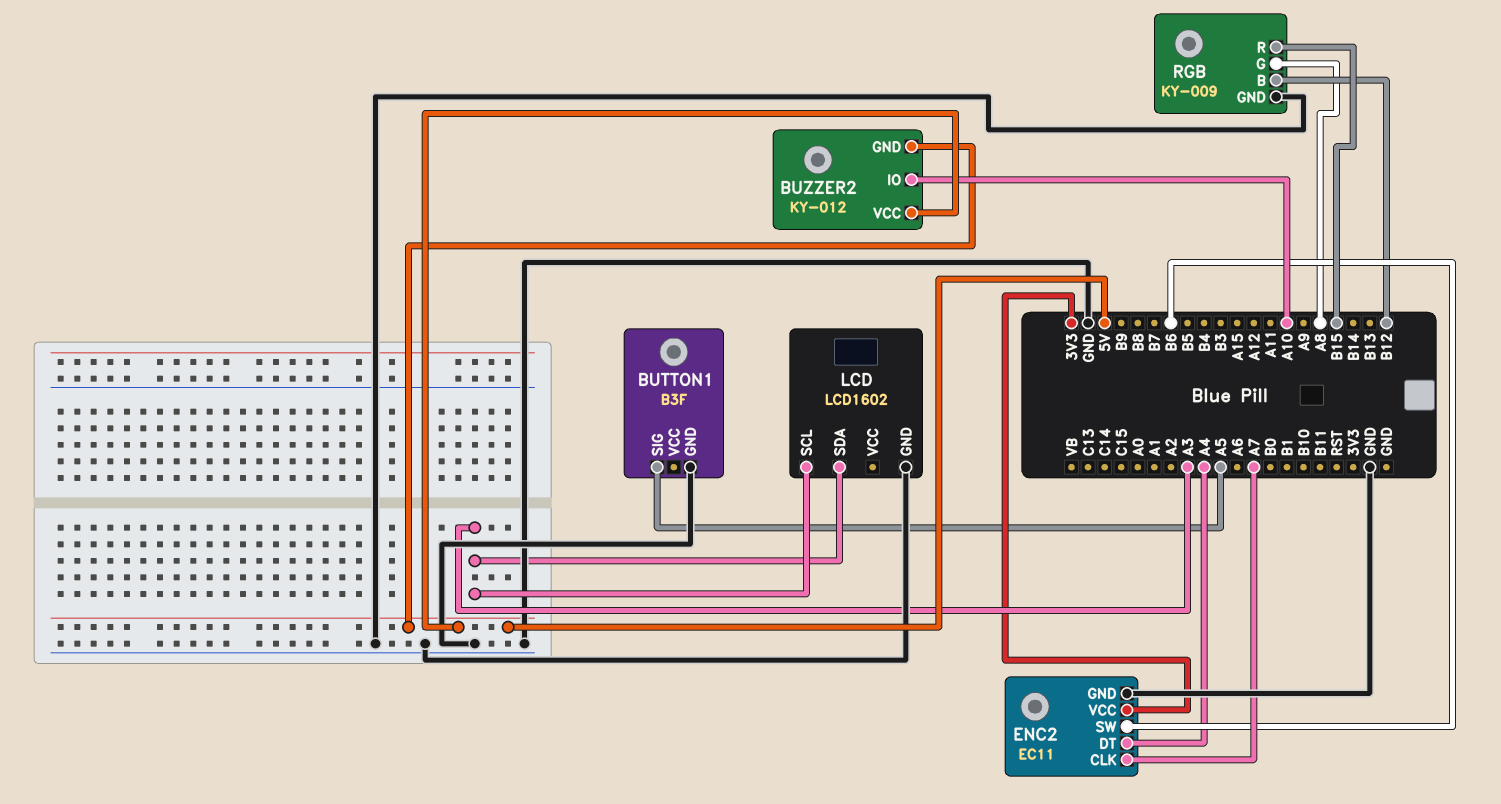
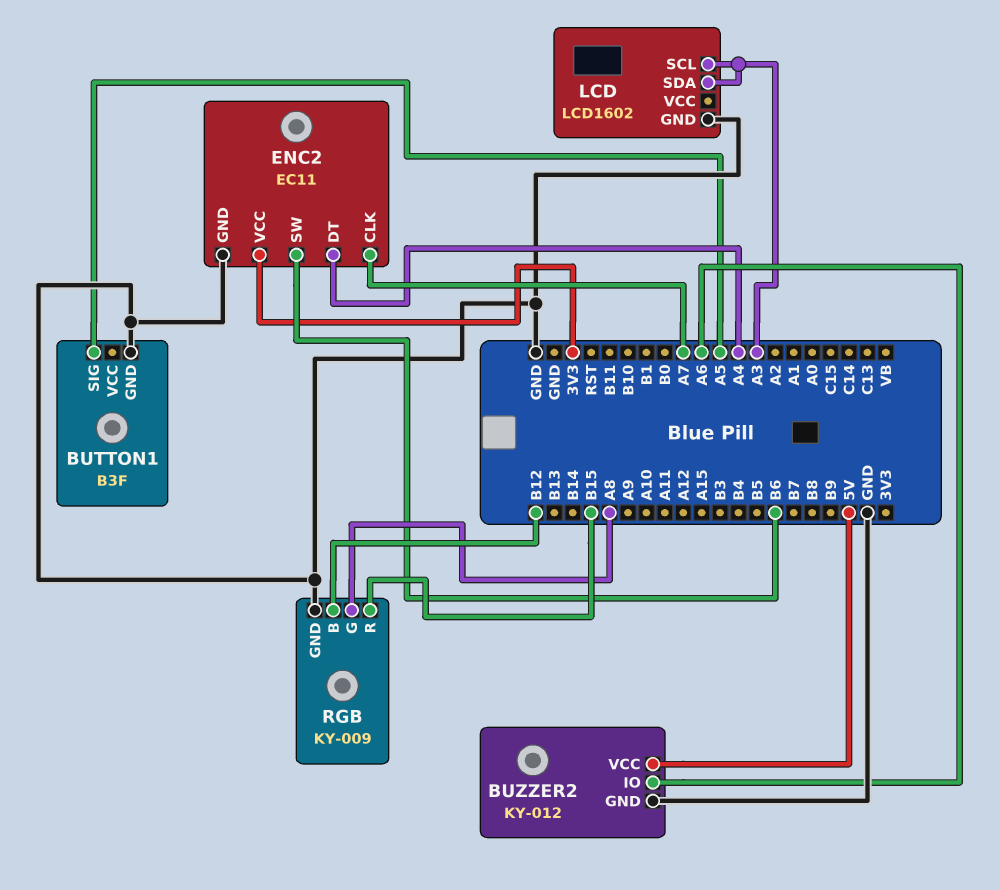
BUZZER2 pin GND: 5V -> GND
BUZZER2 pin IO: A10 -> A6

